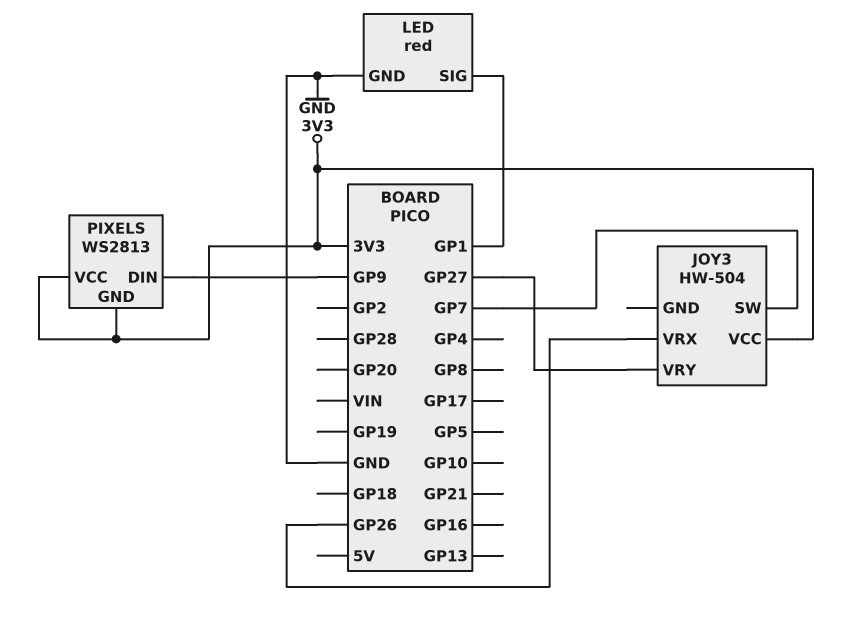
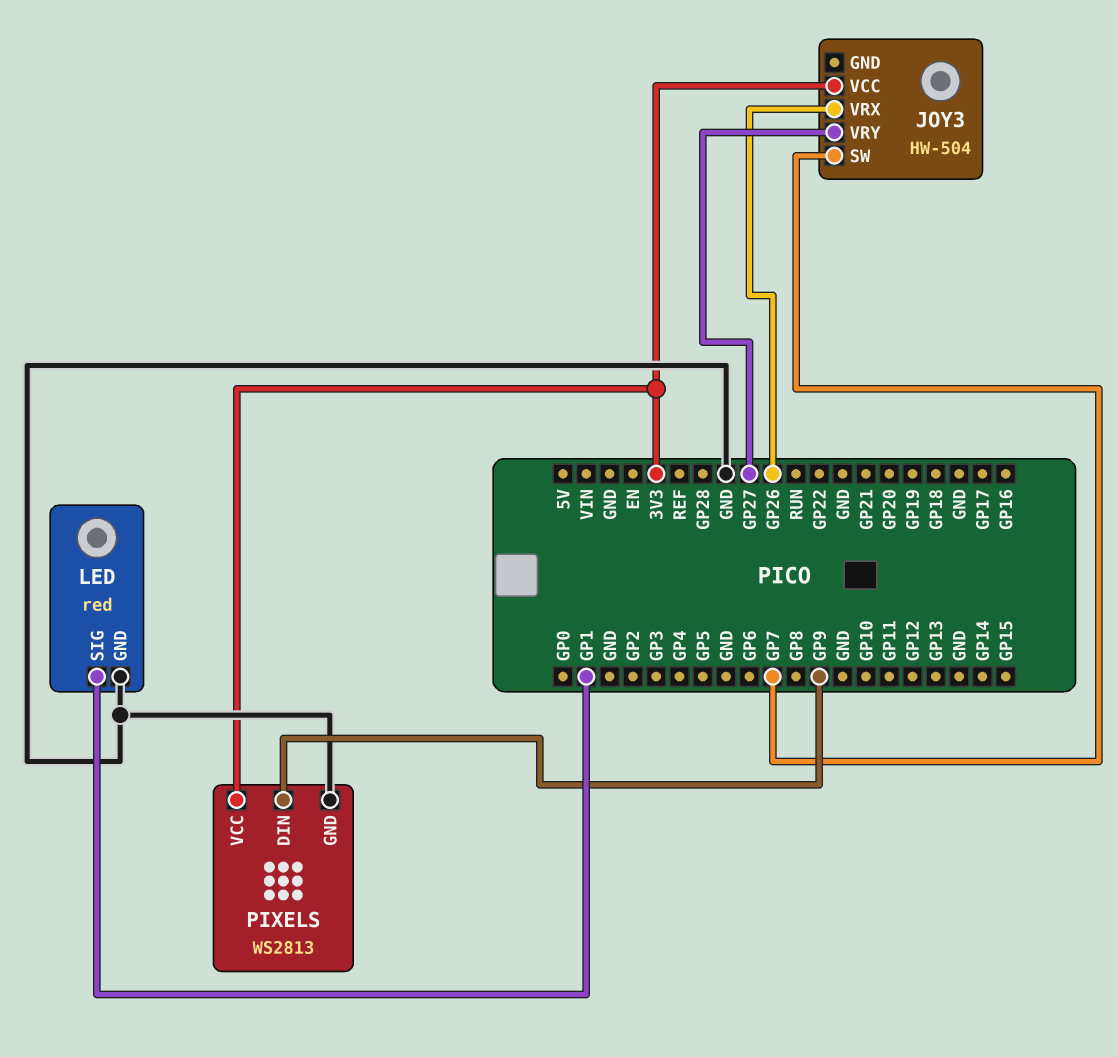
PIXELS pin GND: 3V3 -> GND

